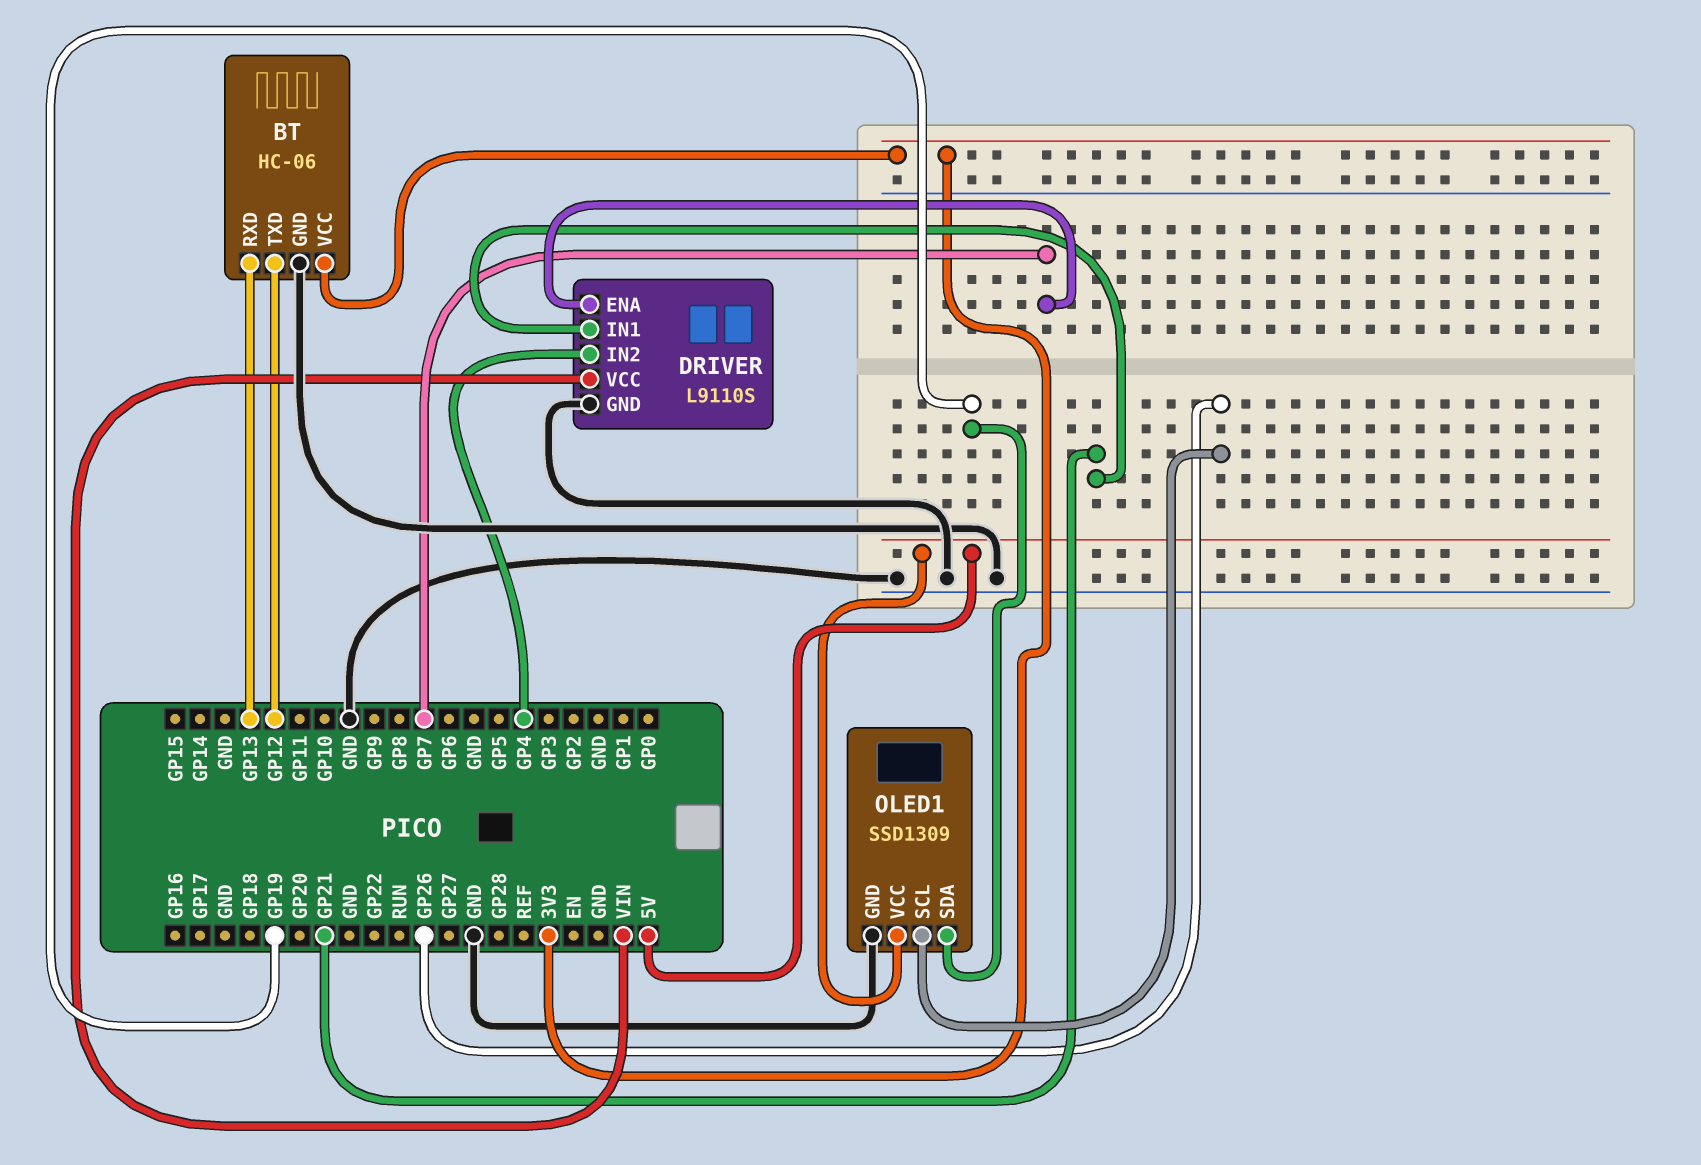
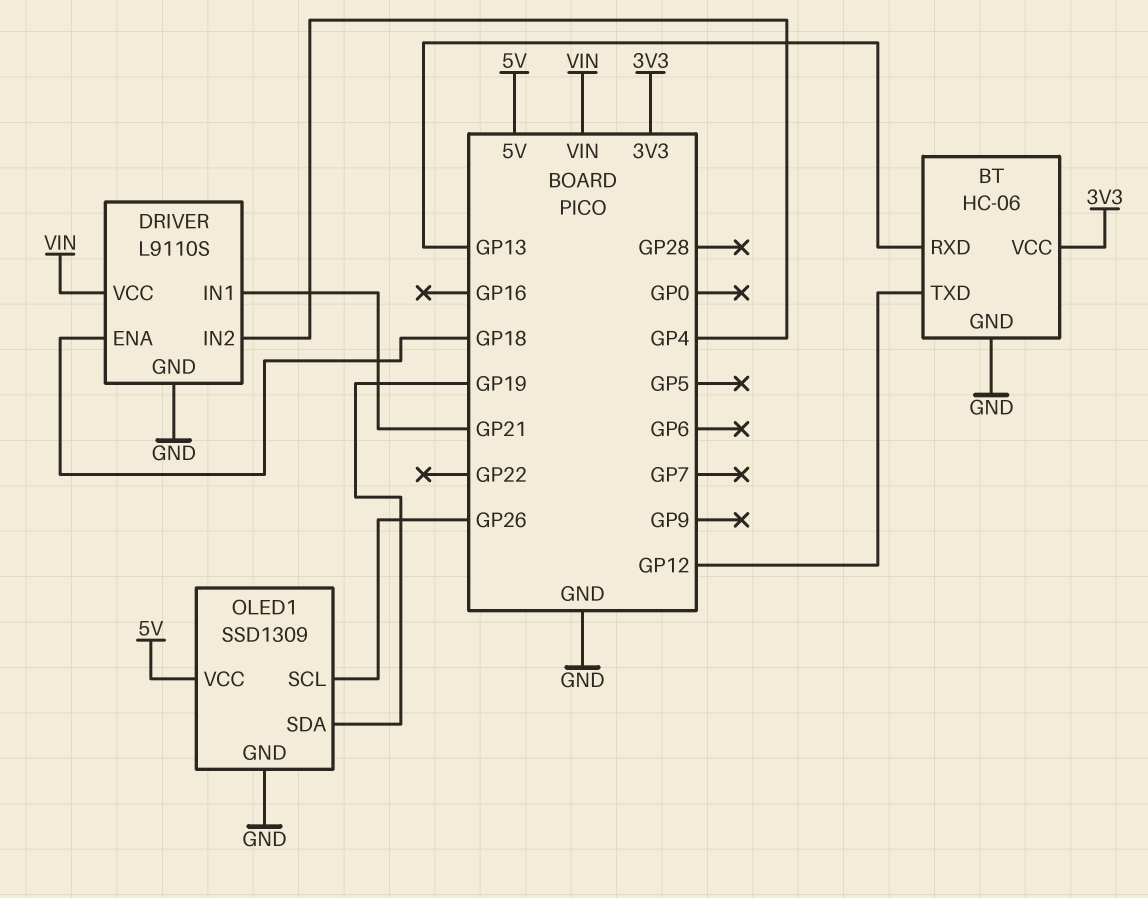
DRIVER pin ENA: GP7 -> GP18

